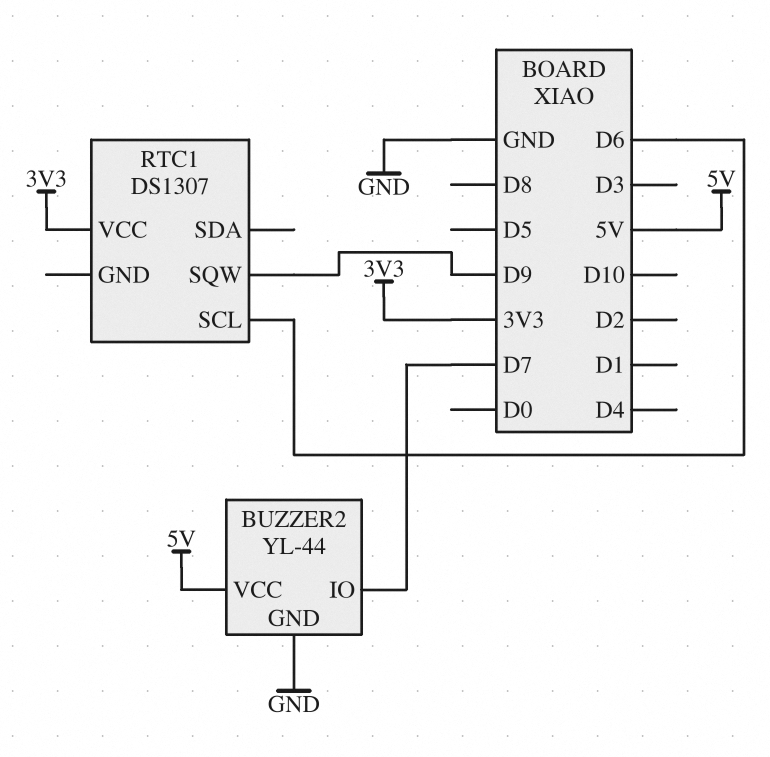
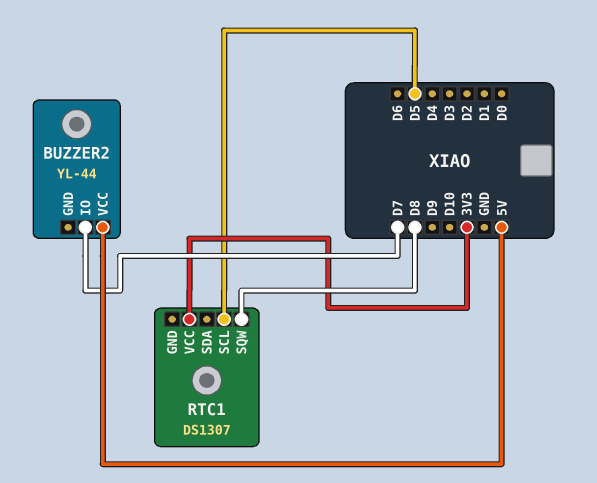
BUZZER2 pin GND: GND -> none
RTC1 pin SCL: D6 -> D5
RTC1 pin SQW: D9 -> D8

